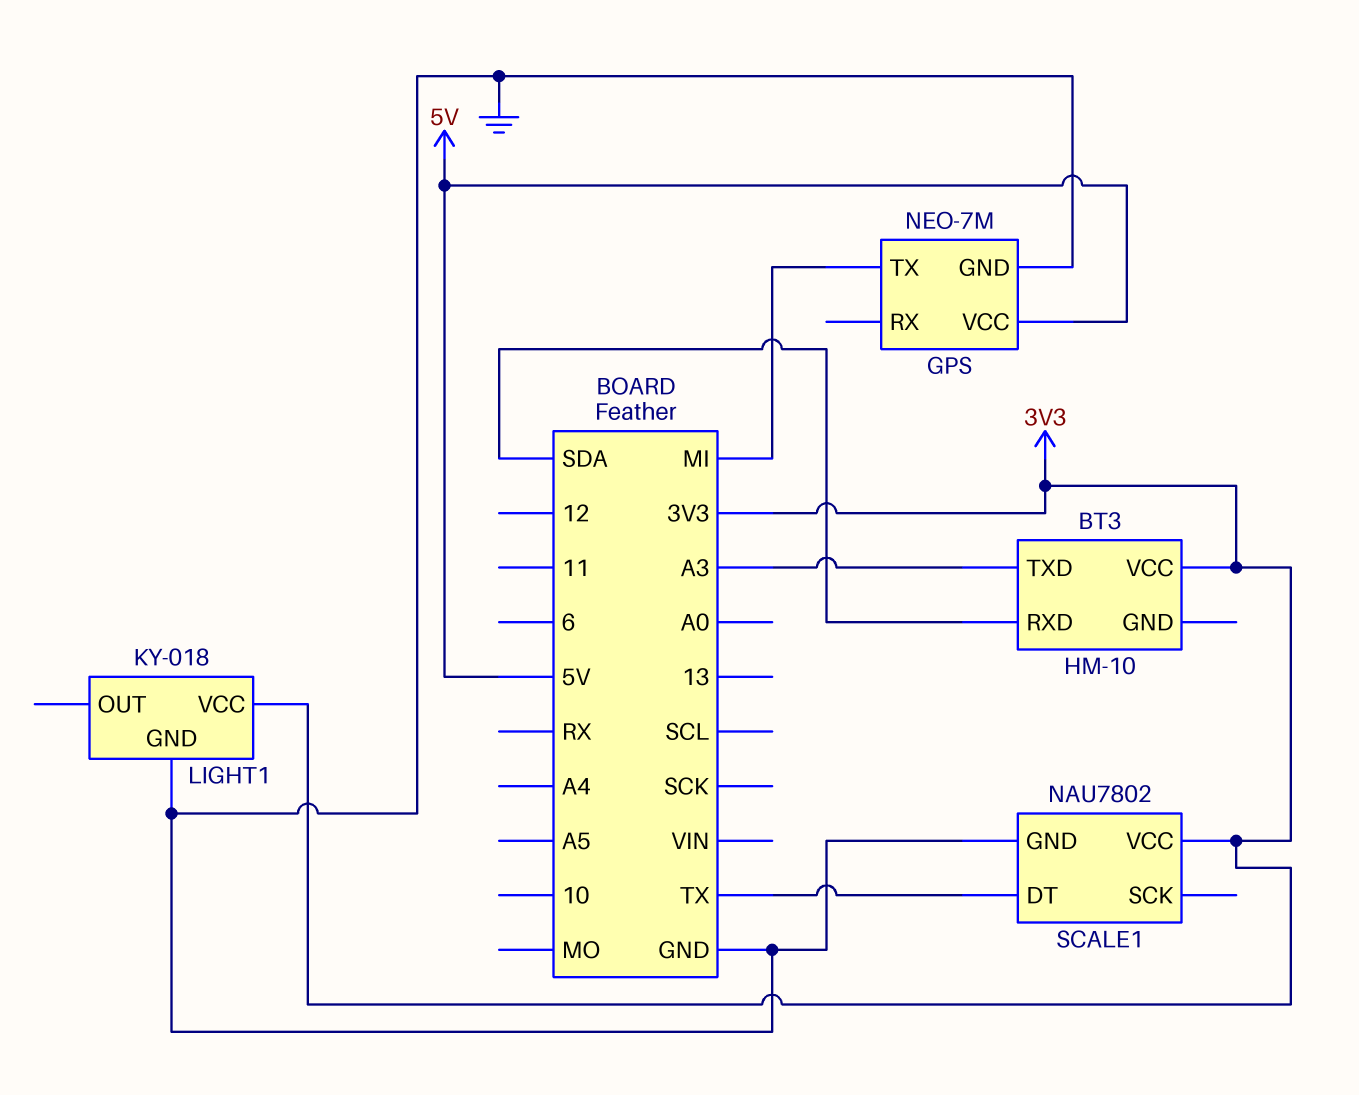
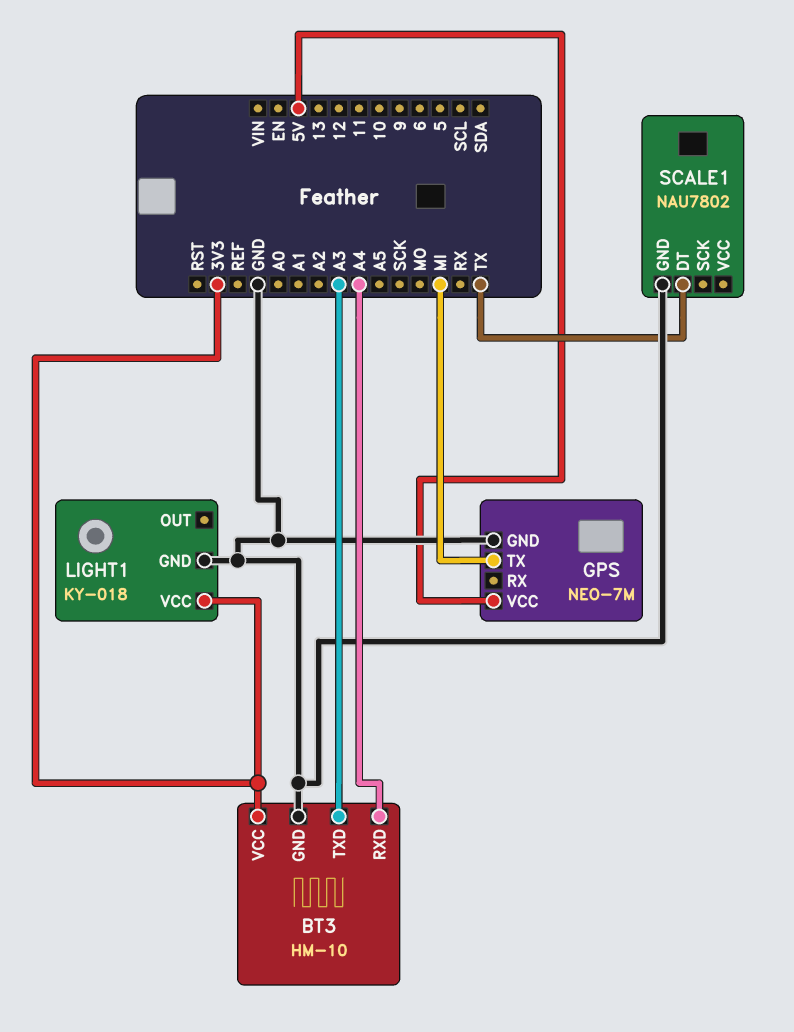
BT3 pin GND: none -> GND
BT3 pin RXD: SDA -> A4
SCALE1 pin VCC: 3V3 -> none

